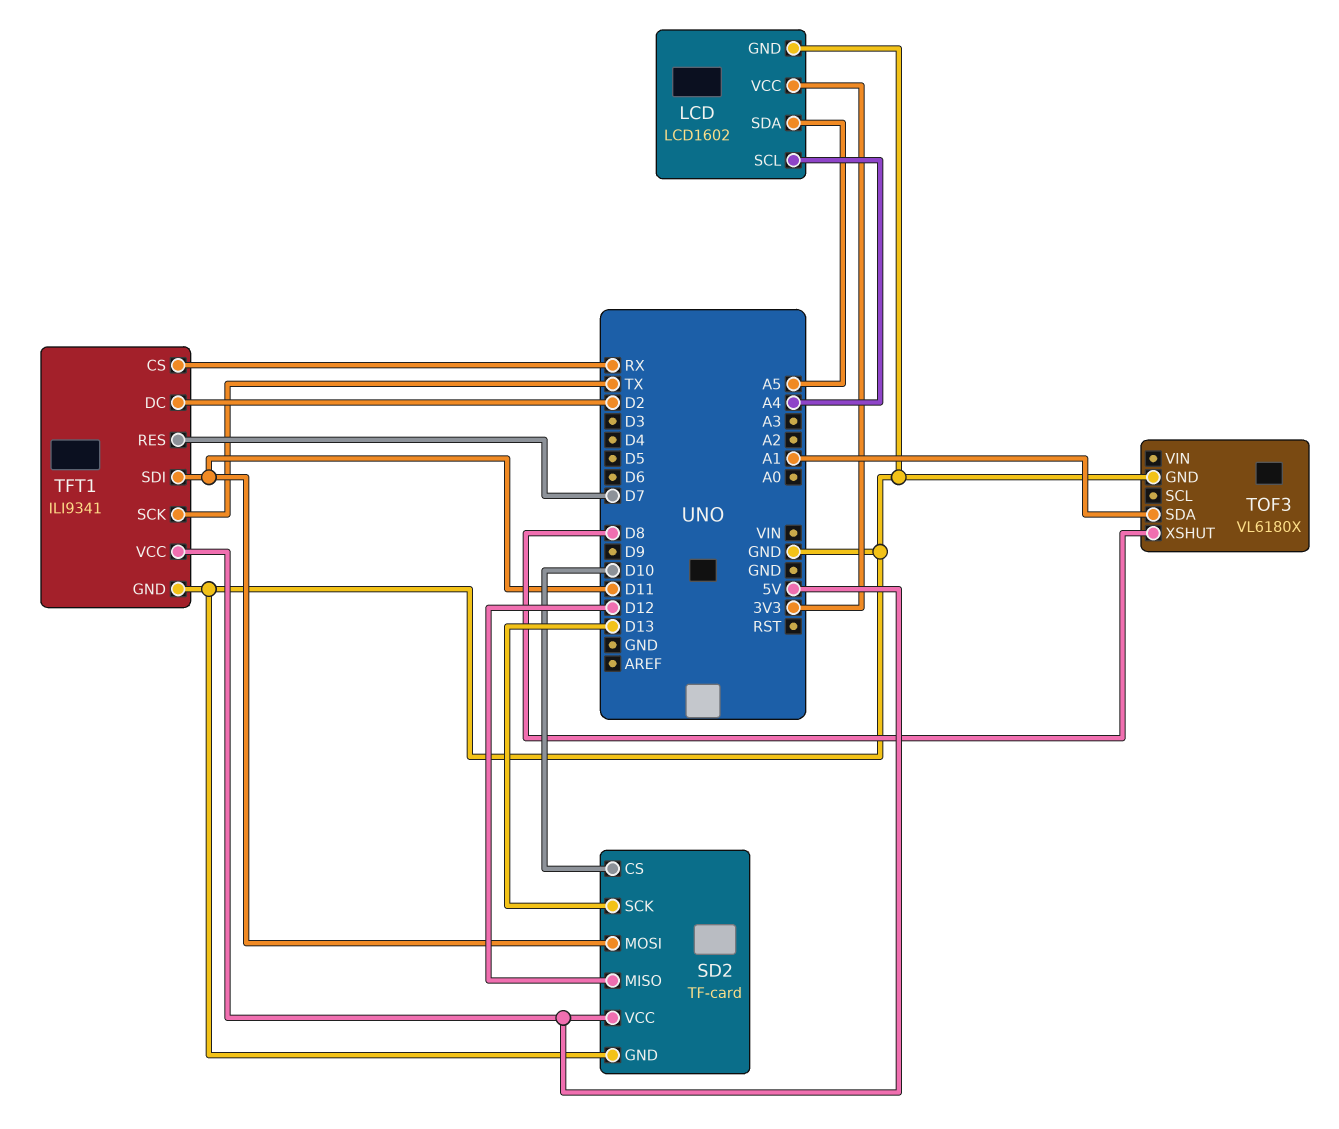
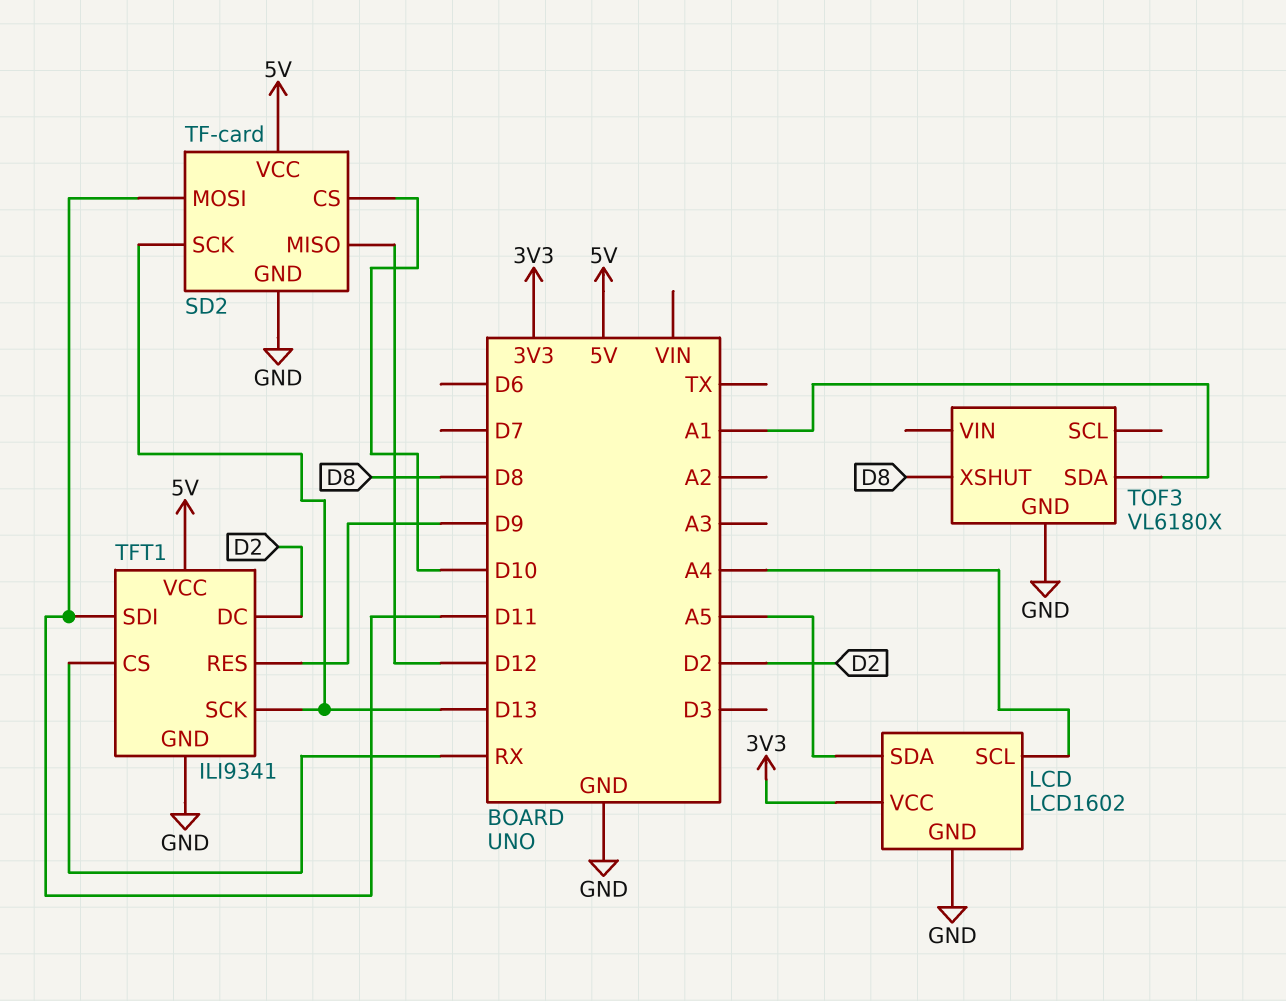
TFT1 pin RES: D7 -> D9
TFT1 pin SCK: TX -> D13

